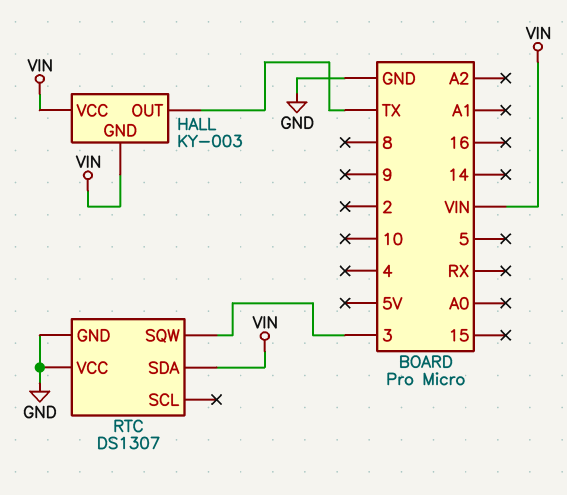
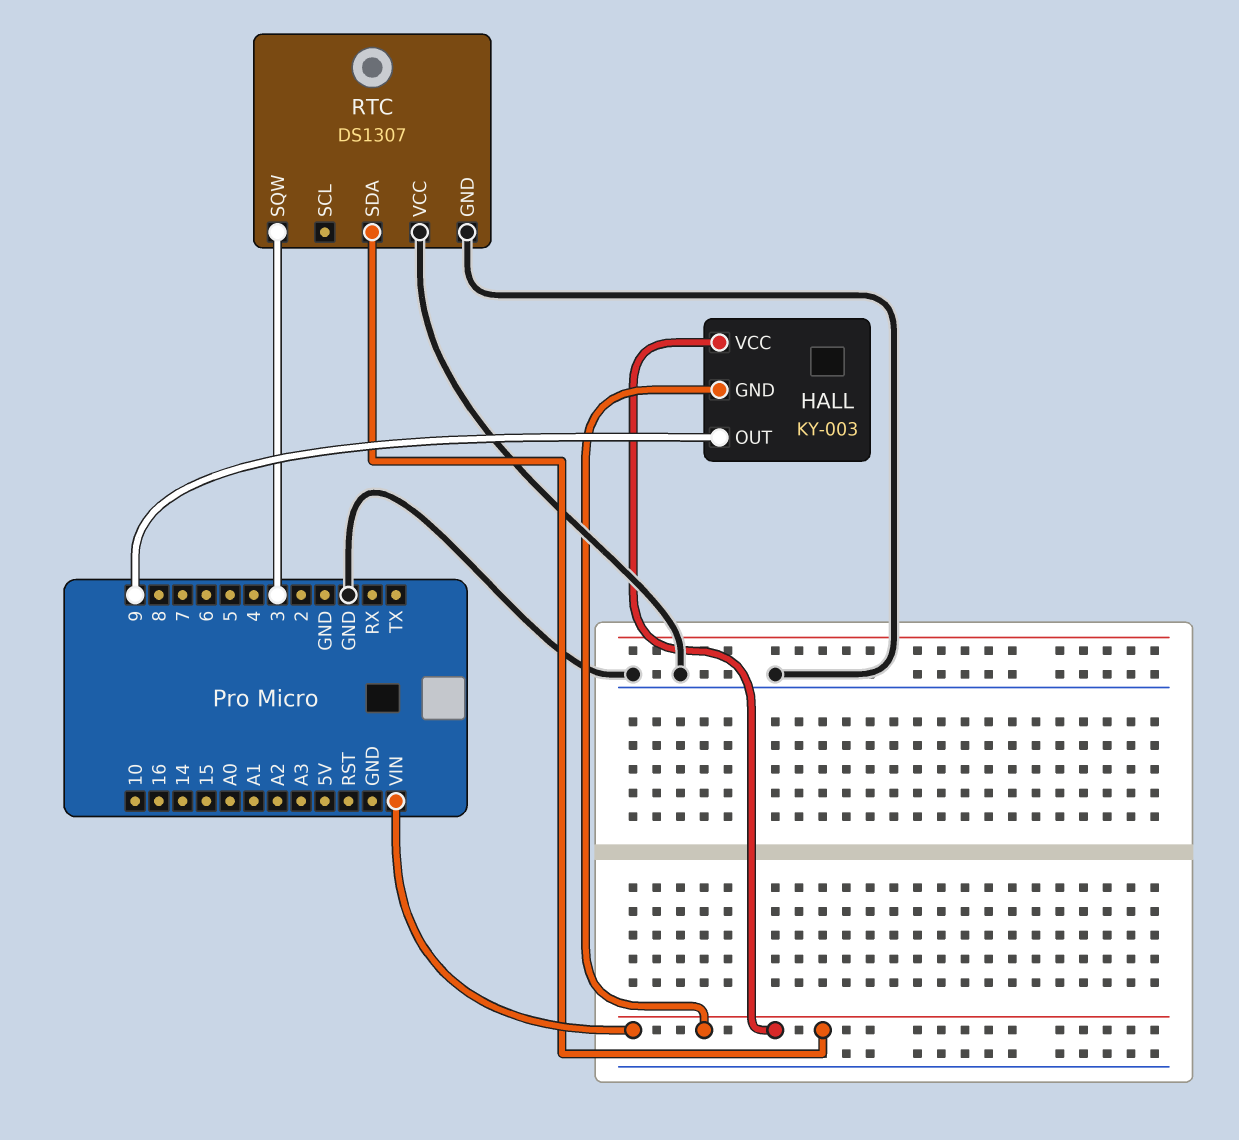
HALL pin OUT: TX -> 9

